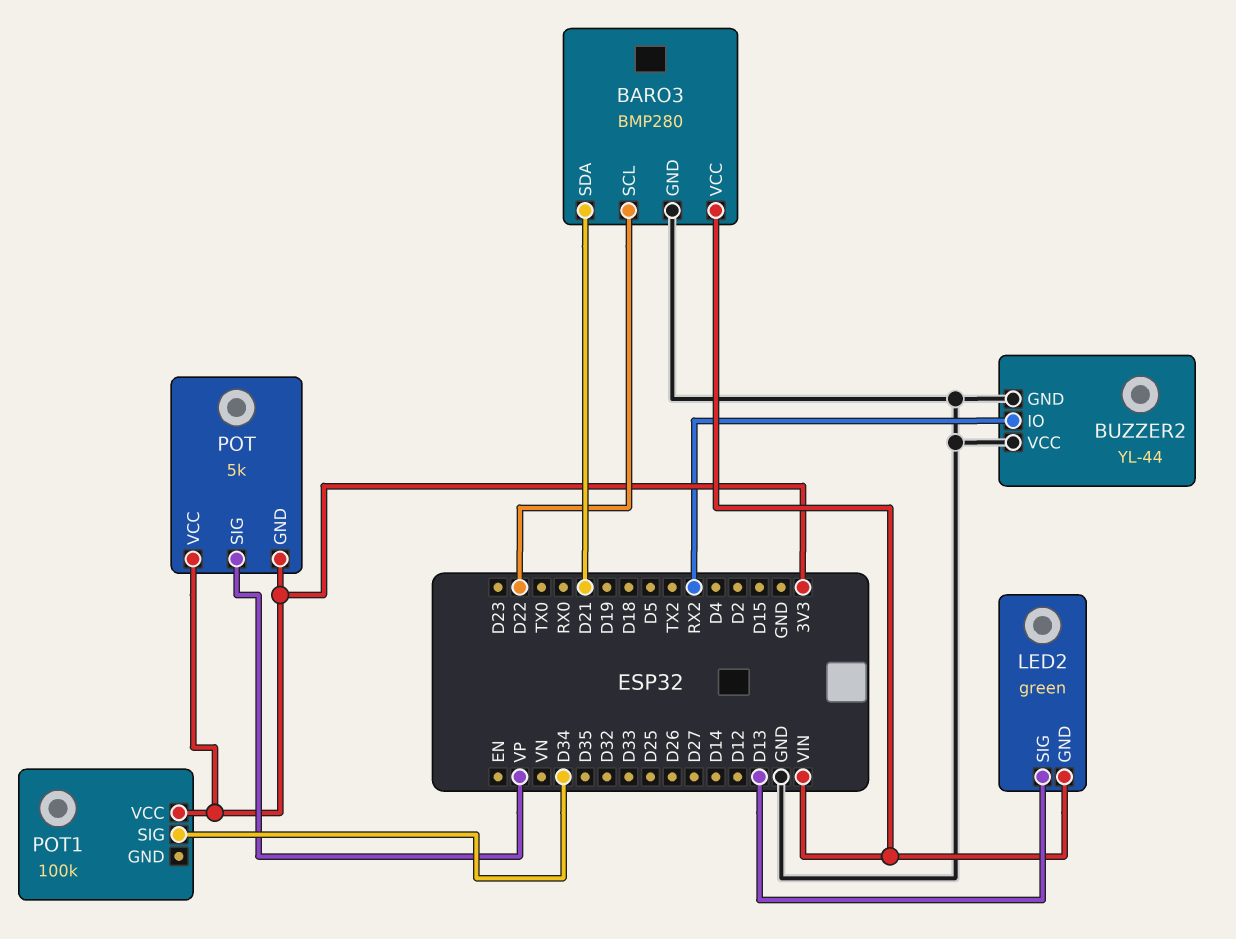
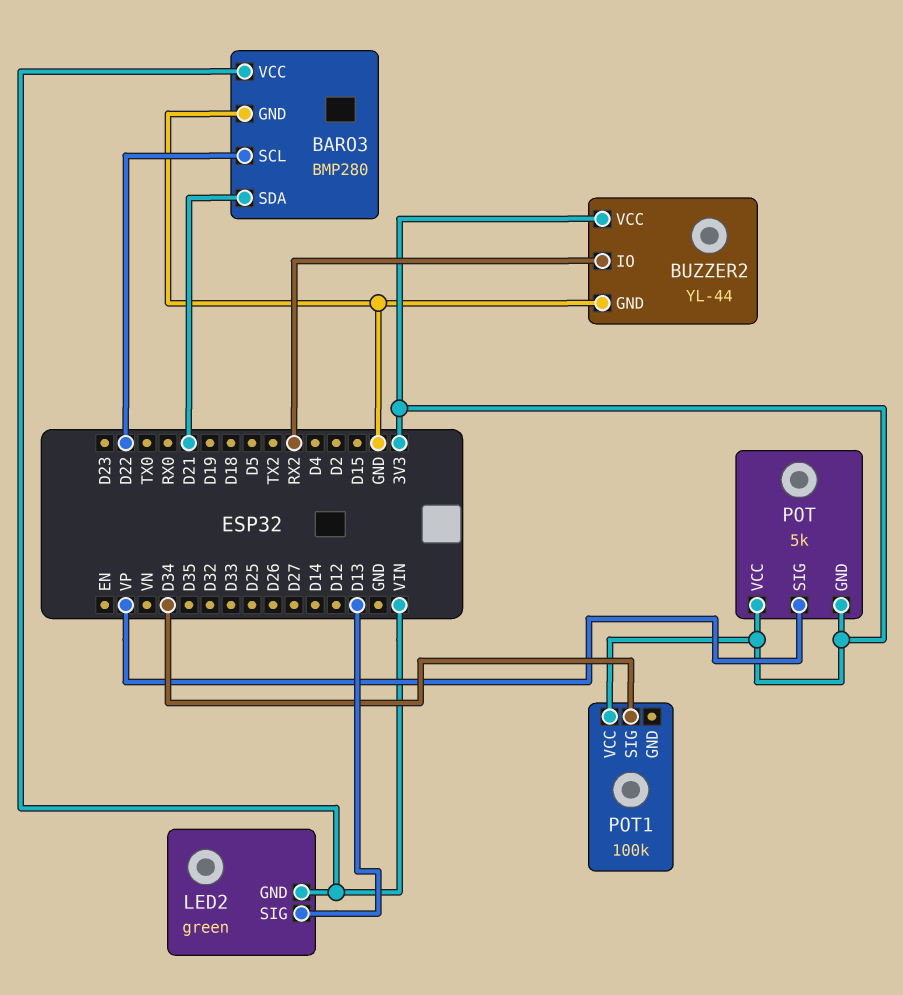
BUZZER2 pin VCC: GND -> 3V3

